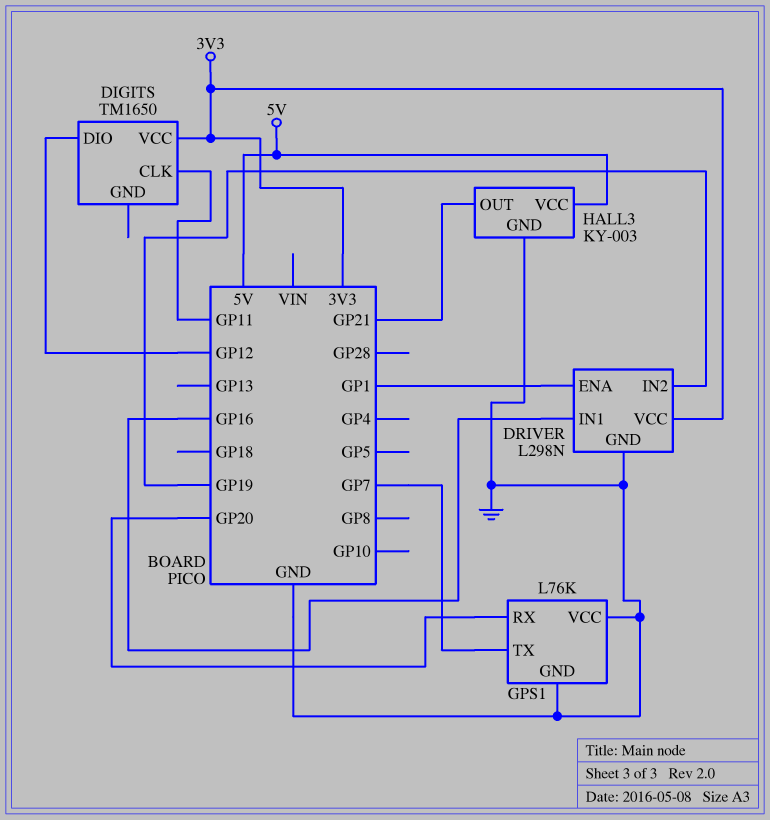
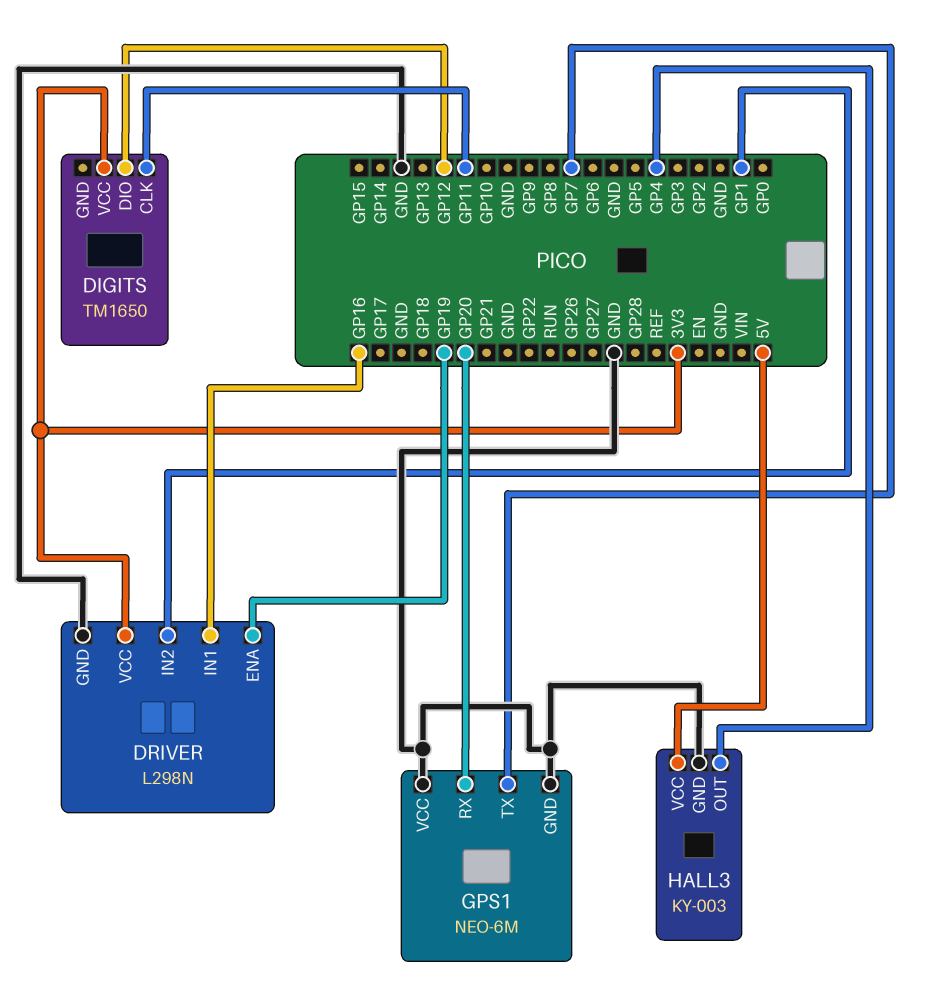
DRIVER pin ENA: GP1 -> GP19
DRIVER pin IN2: GP19 -> GP1
GPS1: L76K -> NEO-6M
HALL3 pin OUT: GP21 -> GP4

